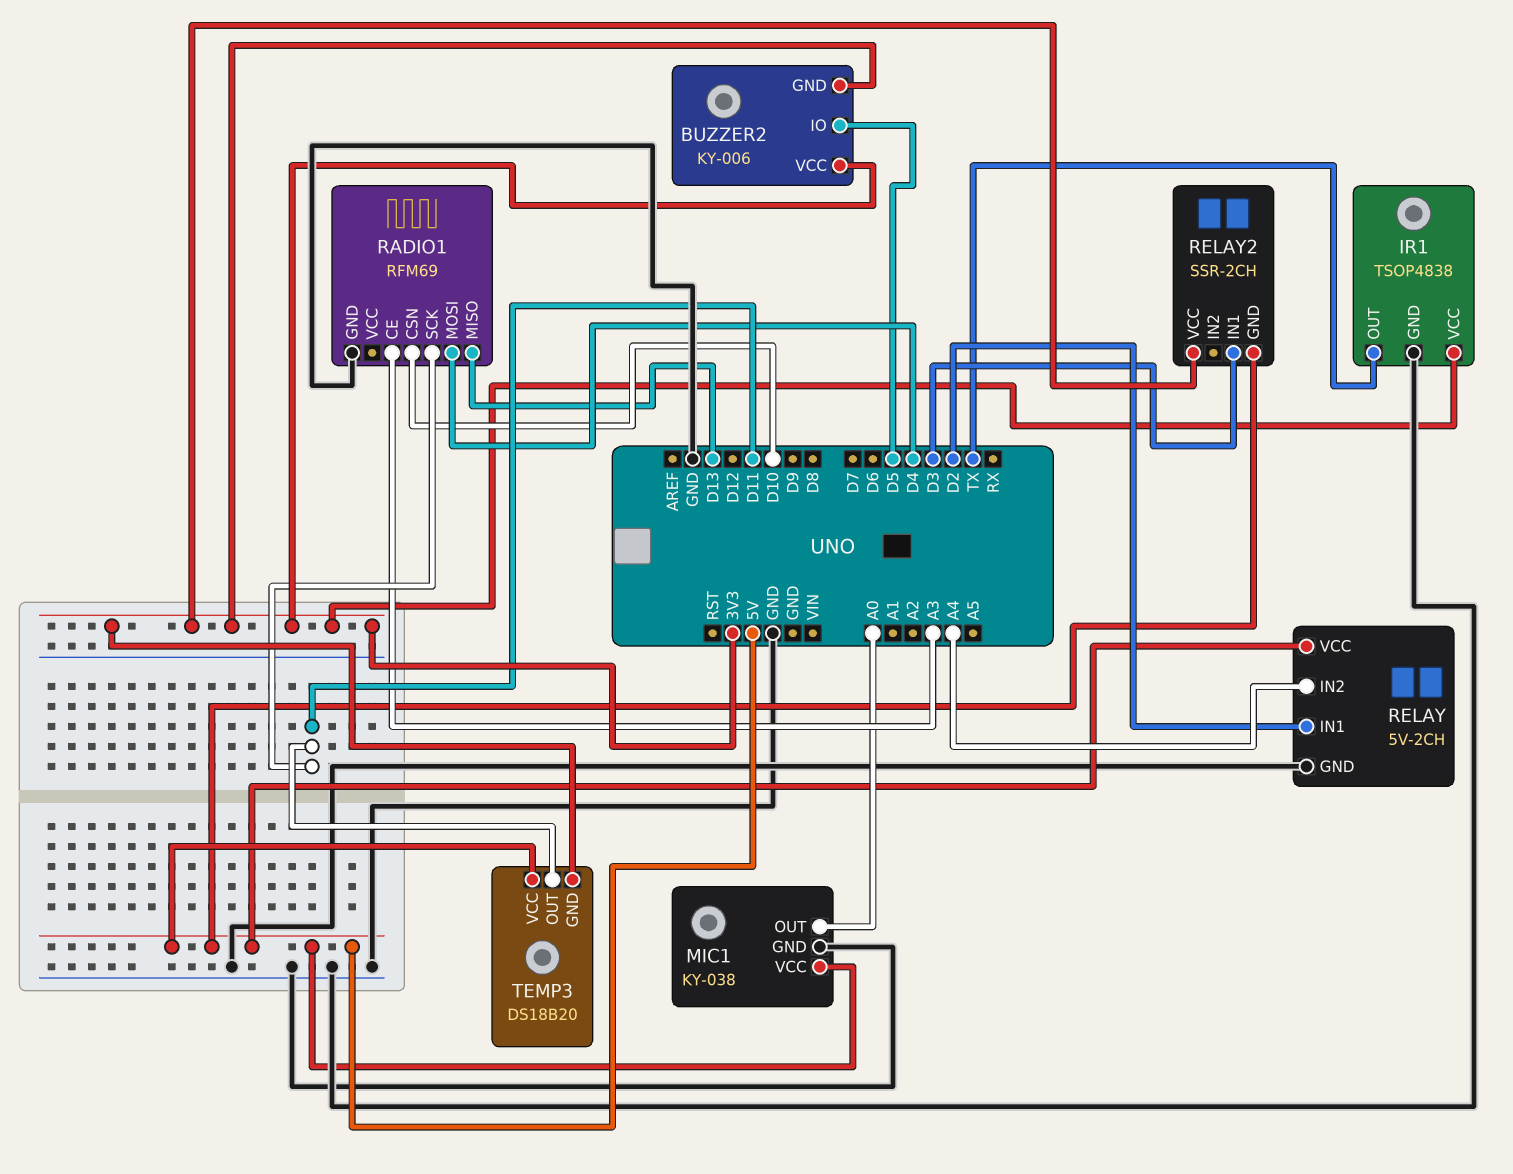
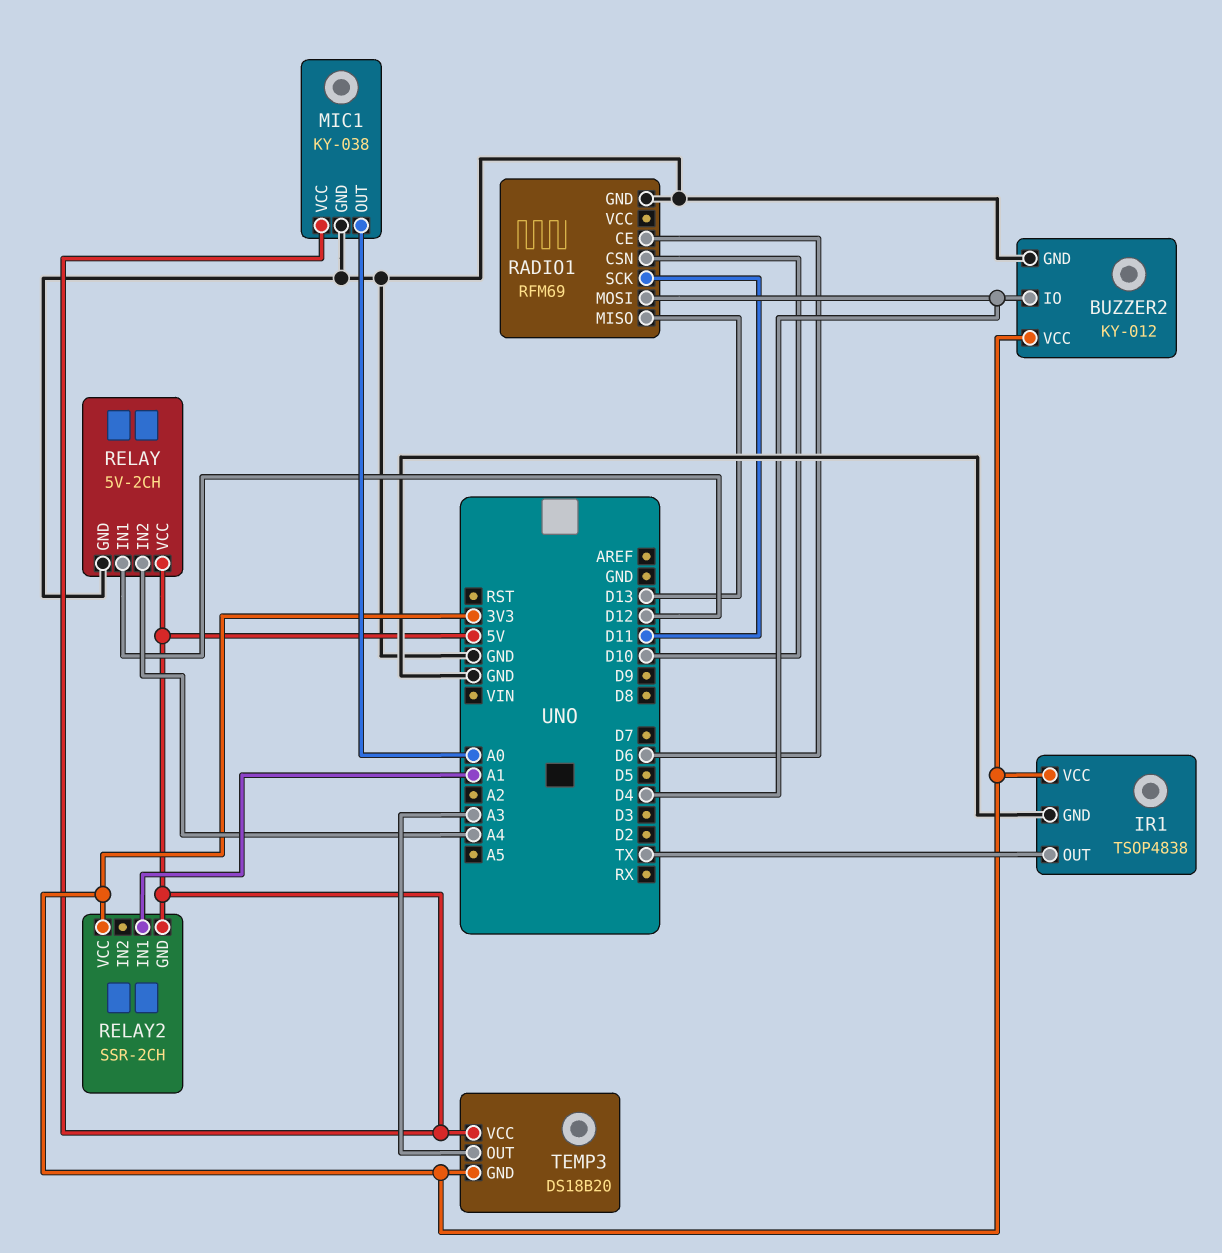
BUZZER2: KY-006 -> KY-012
BUZZER2 pin GND: 3V3 -> GND
BUZZER2 pin IO: D5 -> D4
RADIO1 pin CE: A3 -> D6
RELAY pin IN1: D2 -> D12
RELAY2 pin IN1: D3 -> A1
TEMP3 pin OUT: D11 -> A3

